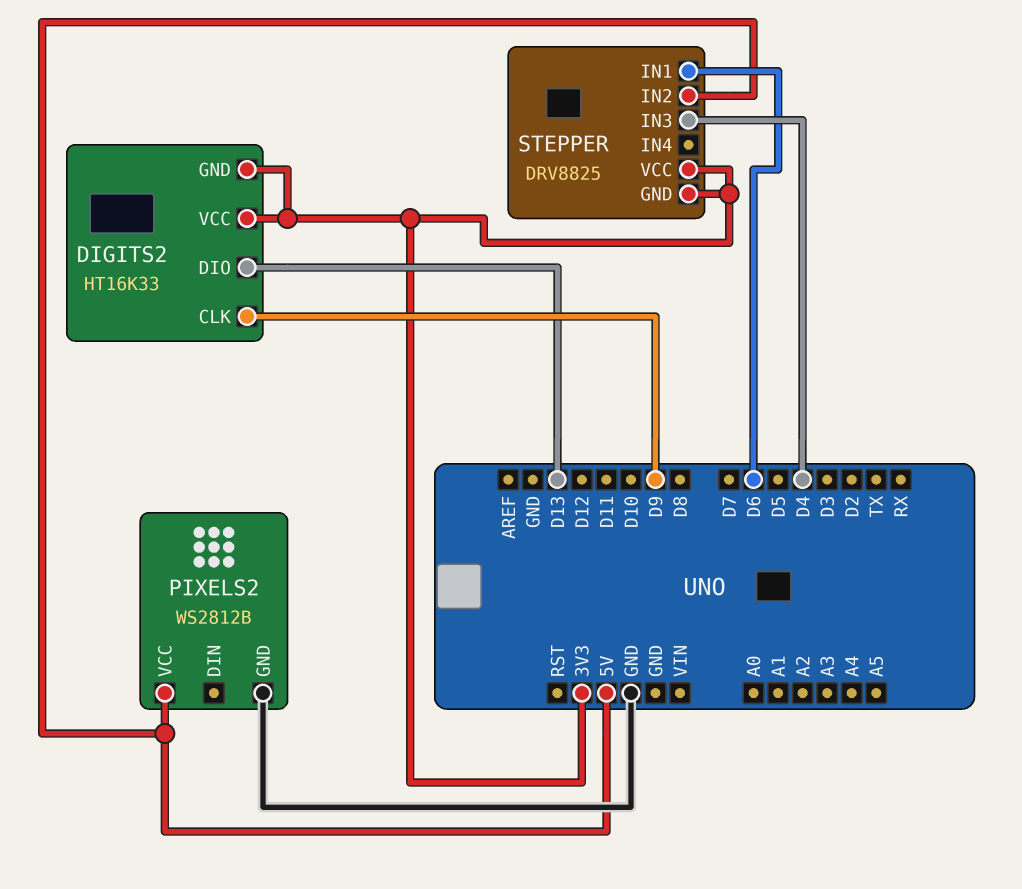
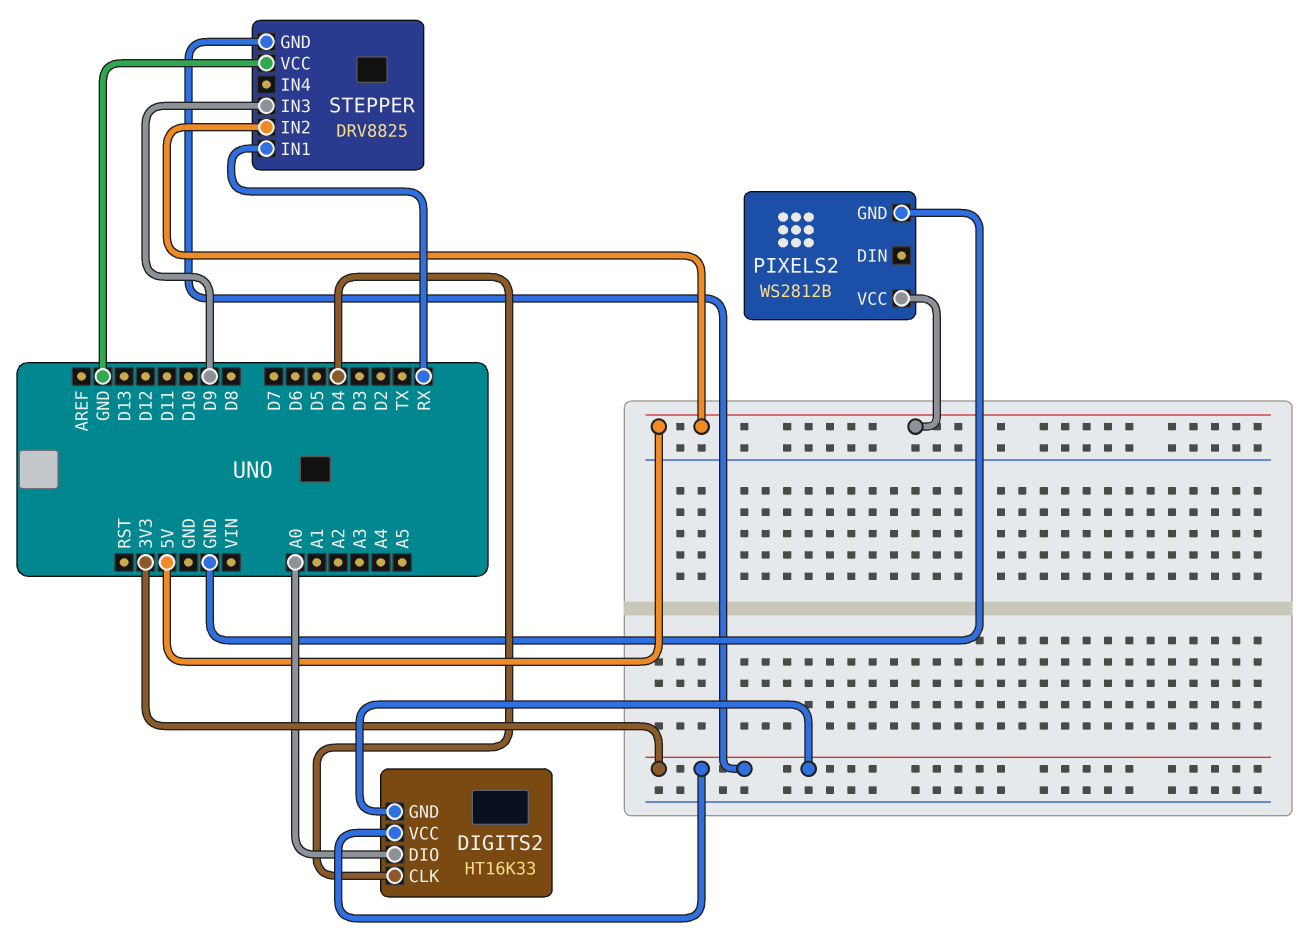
DIGITS2 pin CLK: D9 -> D4
DIGITS2 pin DIO: D13 -> A0
STEPPER pin IN1: D6 -> RX
STEPPER pin IN3: D4 -> D9
STEPPER pin VCC: 3V3 -> GND

